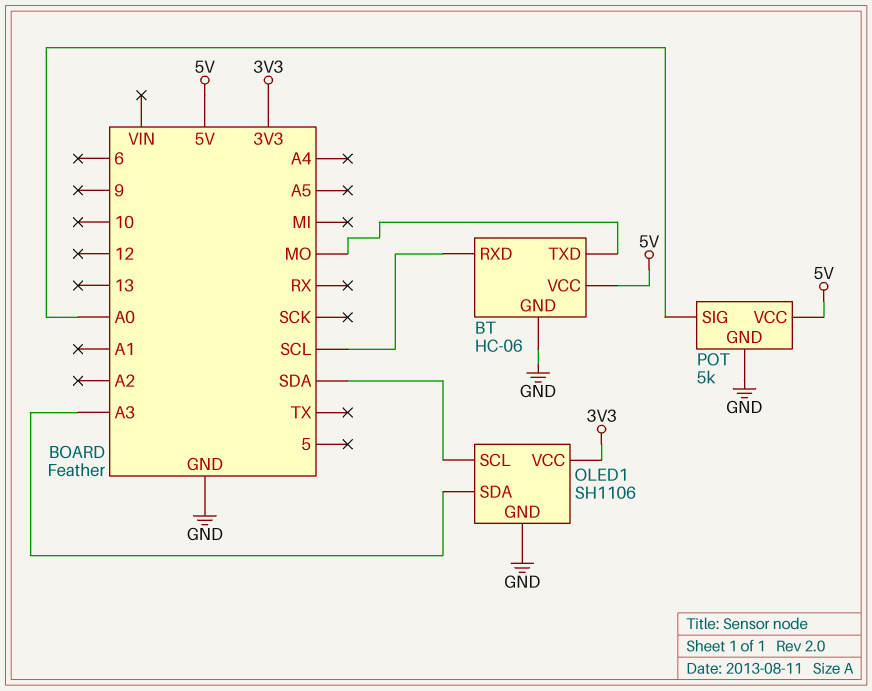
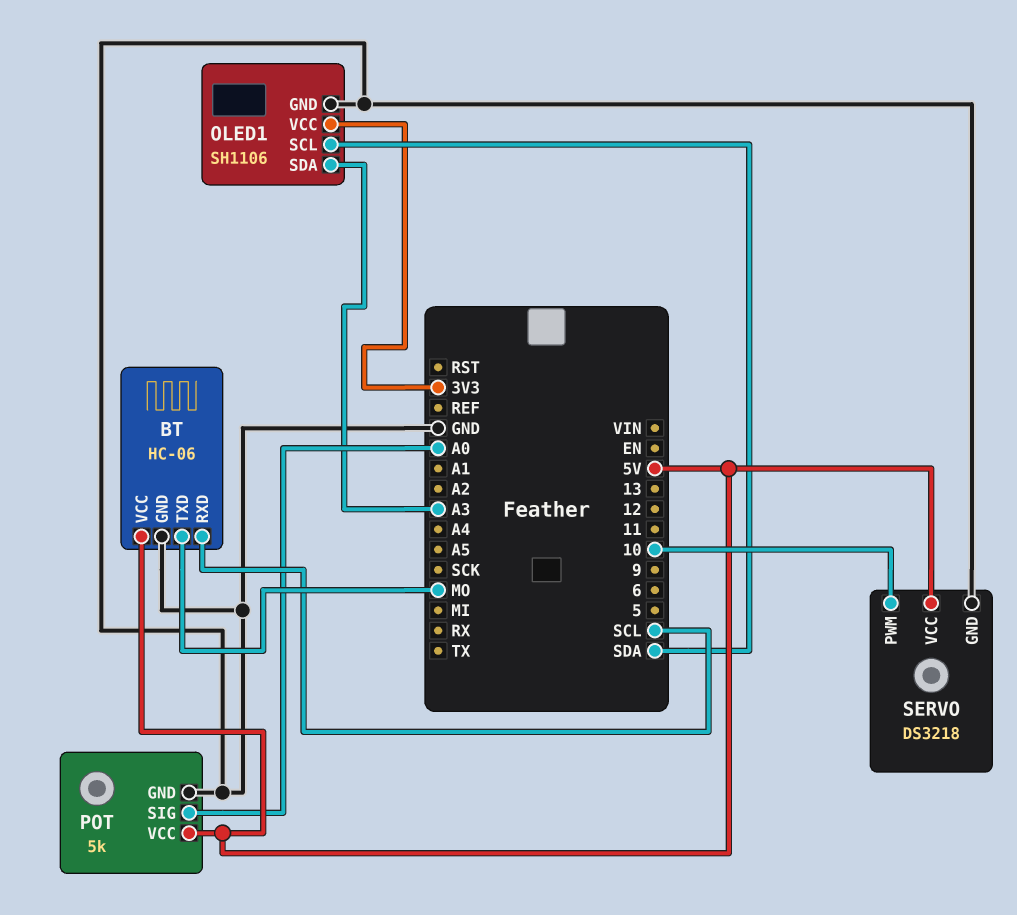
SERVO: none -> DS3218
SERVO pin GND: none -> GND
SERVO pin PWM: none -> 10
SERVO pin VCC: none -> 5V

